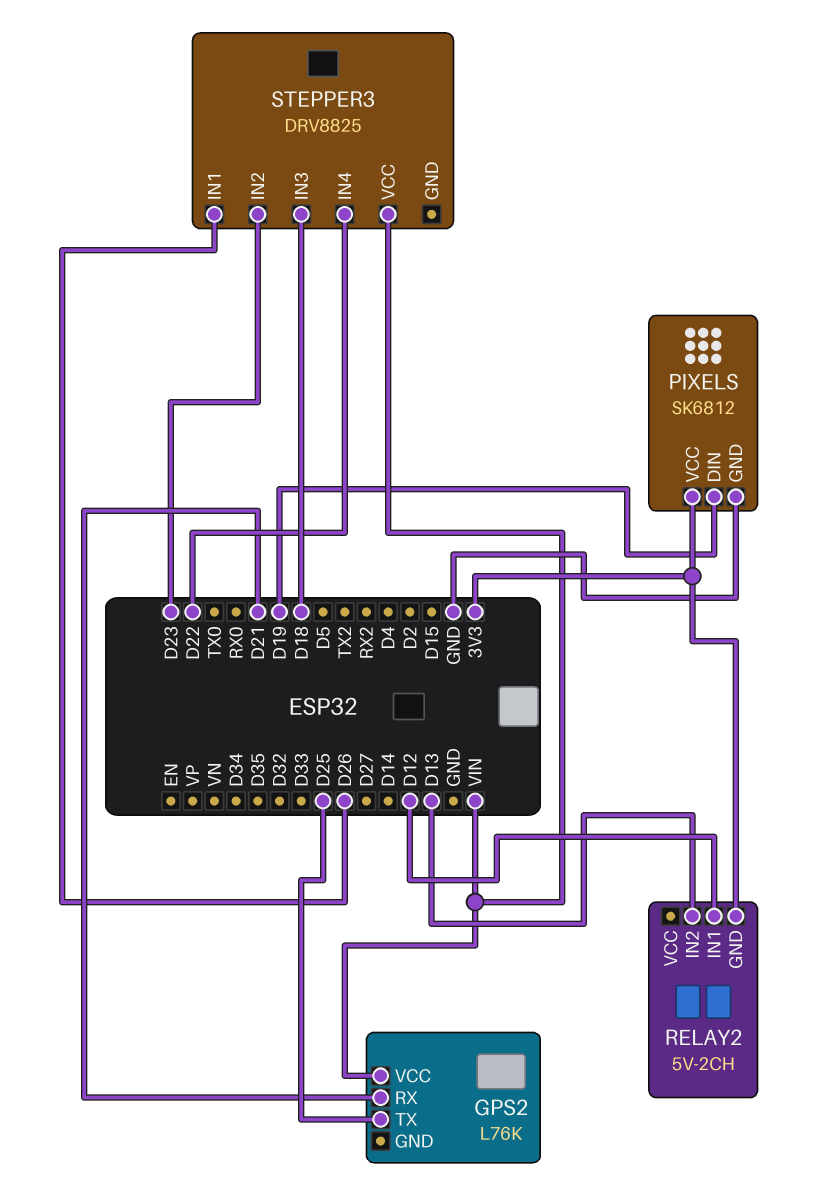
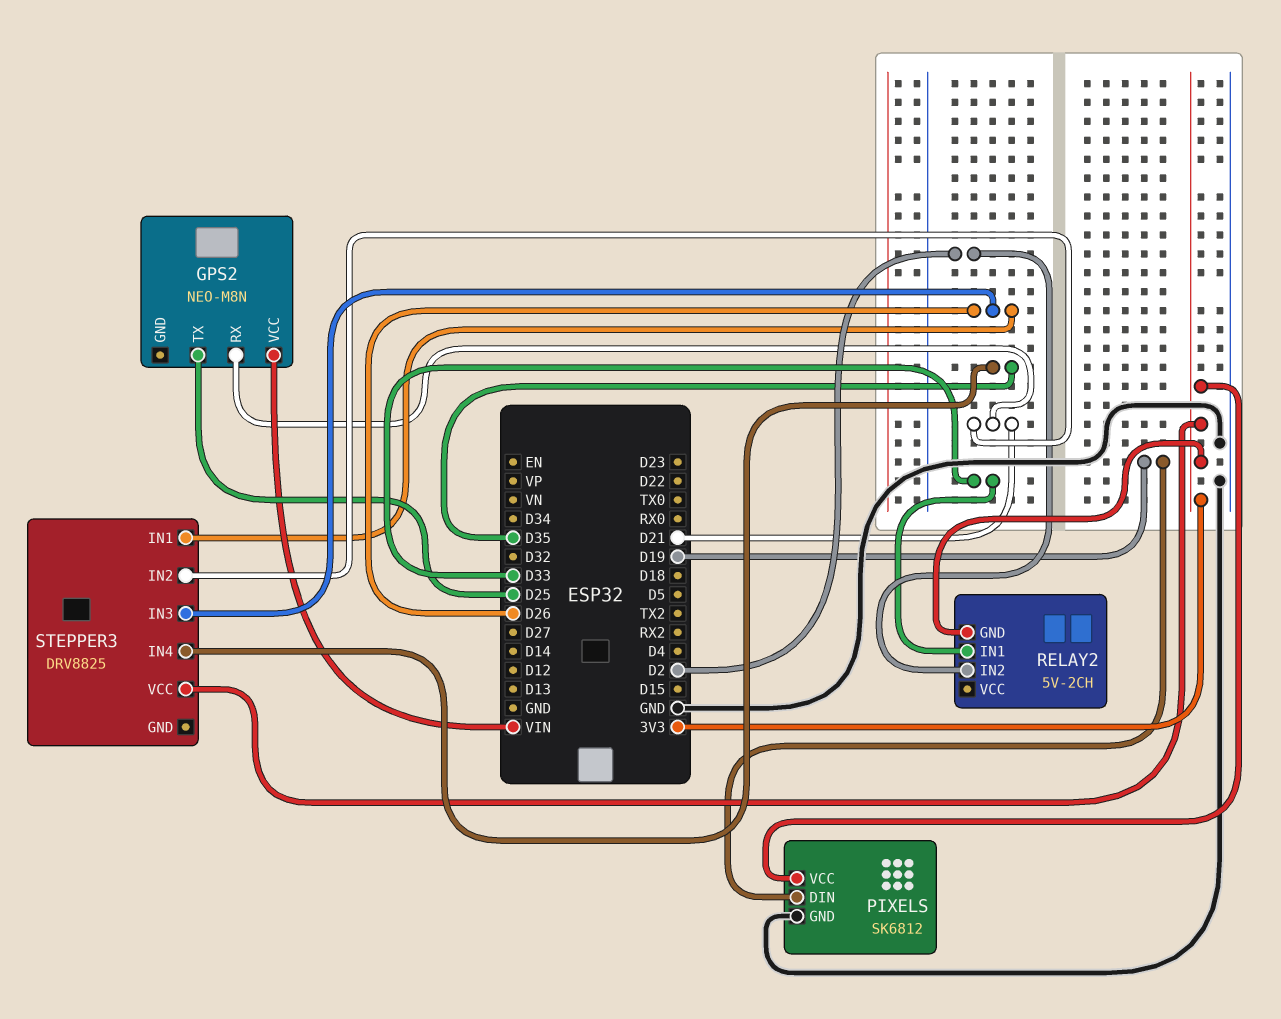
GPS2: L76K -> NEO-M8N
RELAY2 pin IN1: D12 -> D33
RELAY2 pin IN2: D13 -> D2
STEPPER3 pin IN2: D23 -> D21
STEPPER3 pin IN3: D18 -> D26
STEPPER3 pin IN4: D22 -> D35
STEPPER3 pin VCC: VIN -> 3V3

